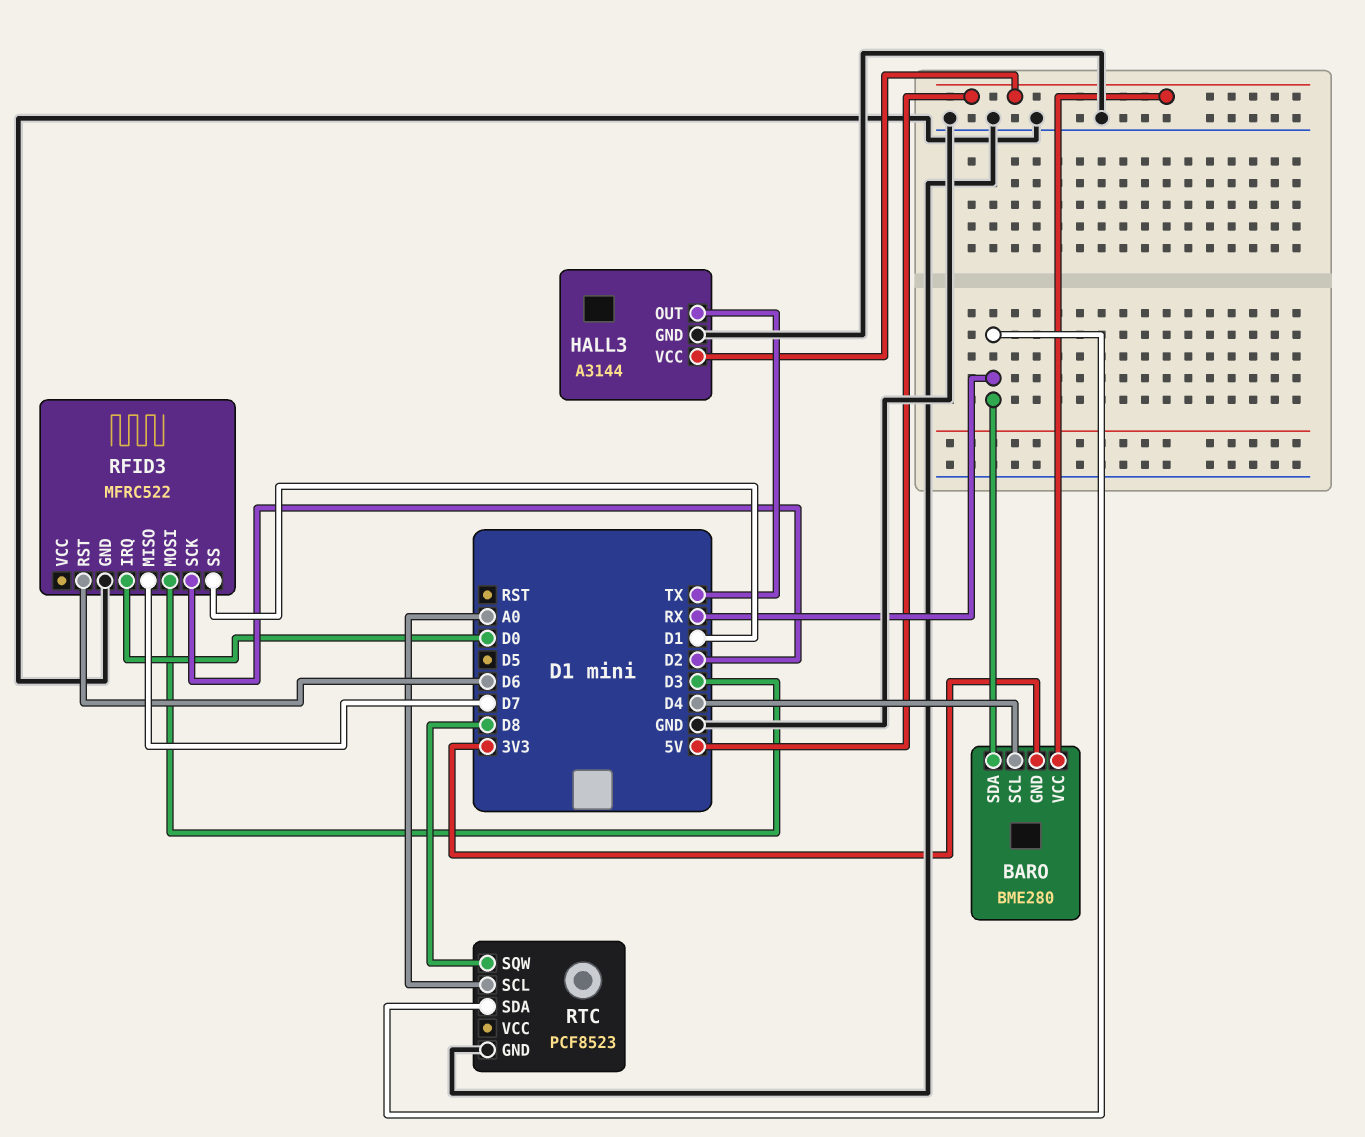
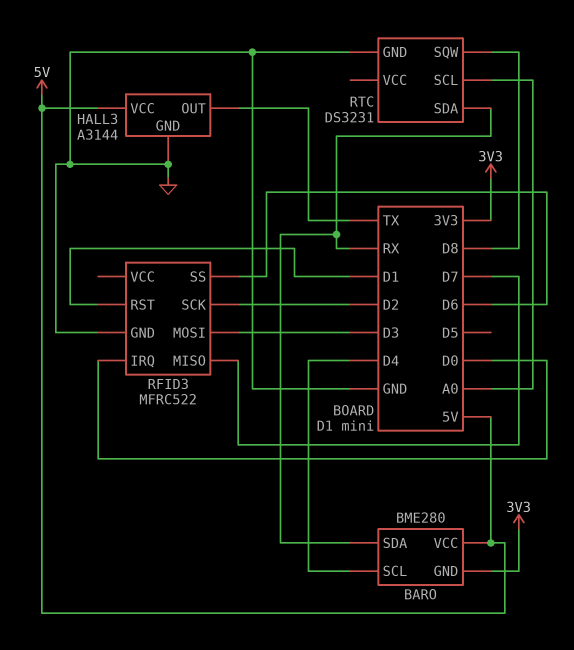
RFID3 pin RST: D6 -> D1
RFID3 pin SS: D1 -> D6
RTC: PCF8523 -> DS3231

